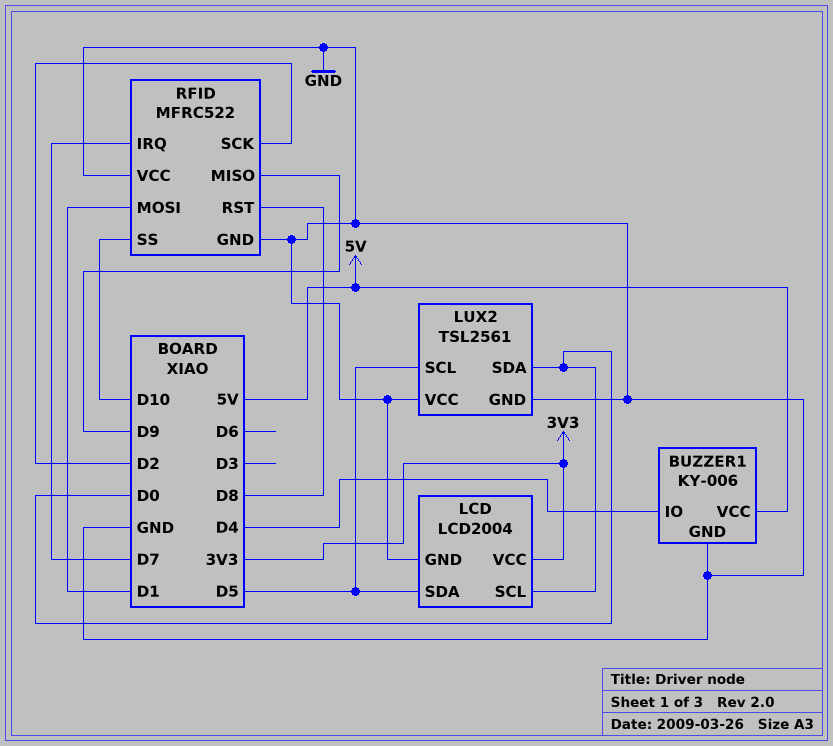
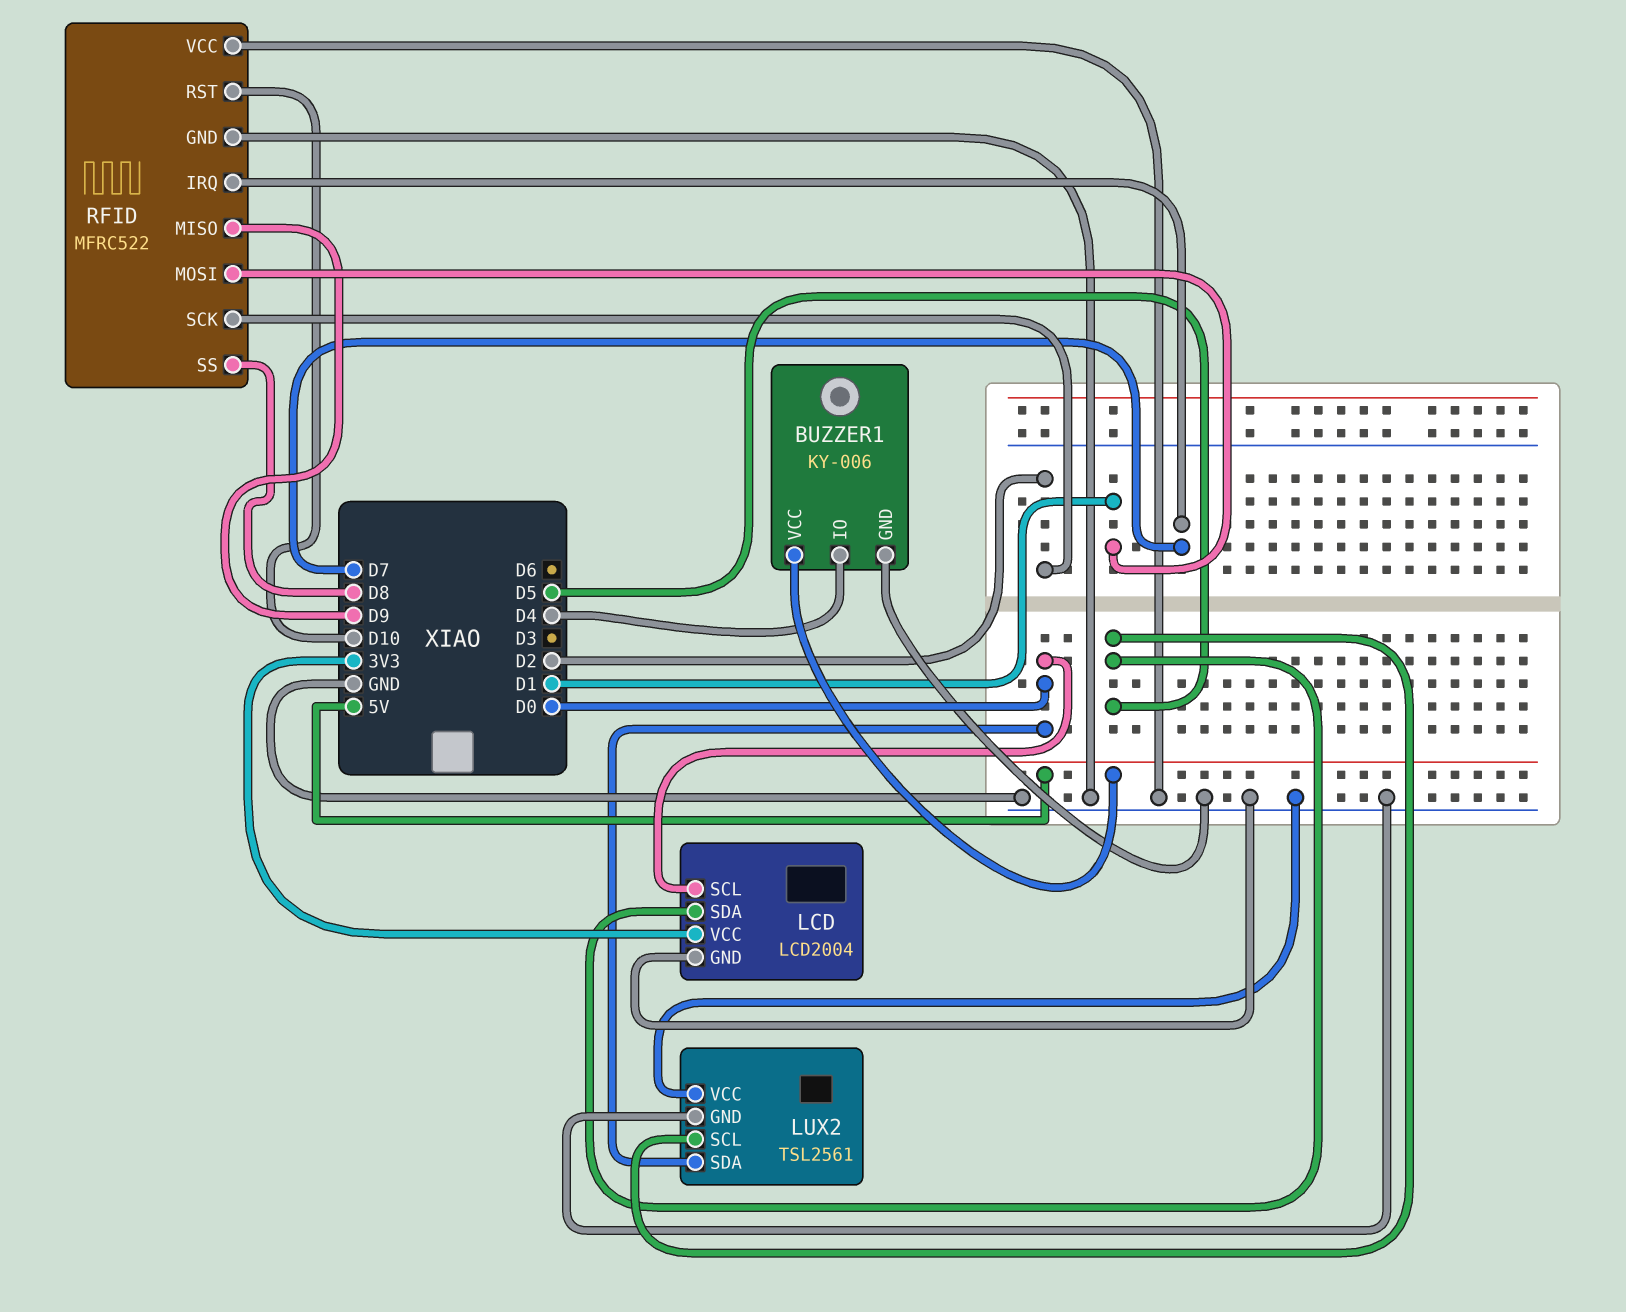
RFID pin RST: D8 -> D10
RFID pin SS: D10 -> D8

